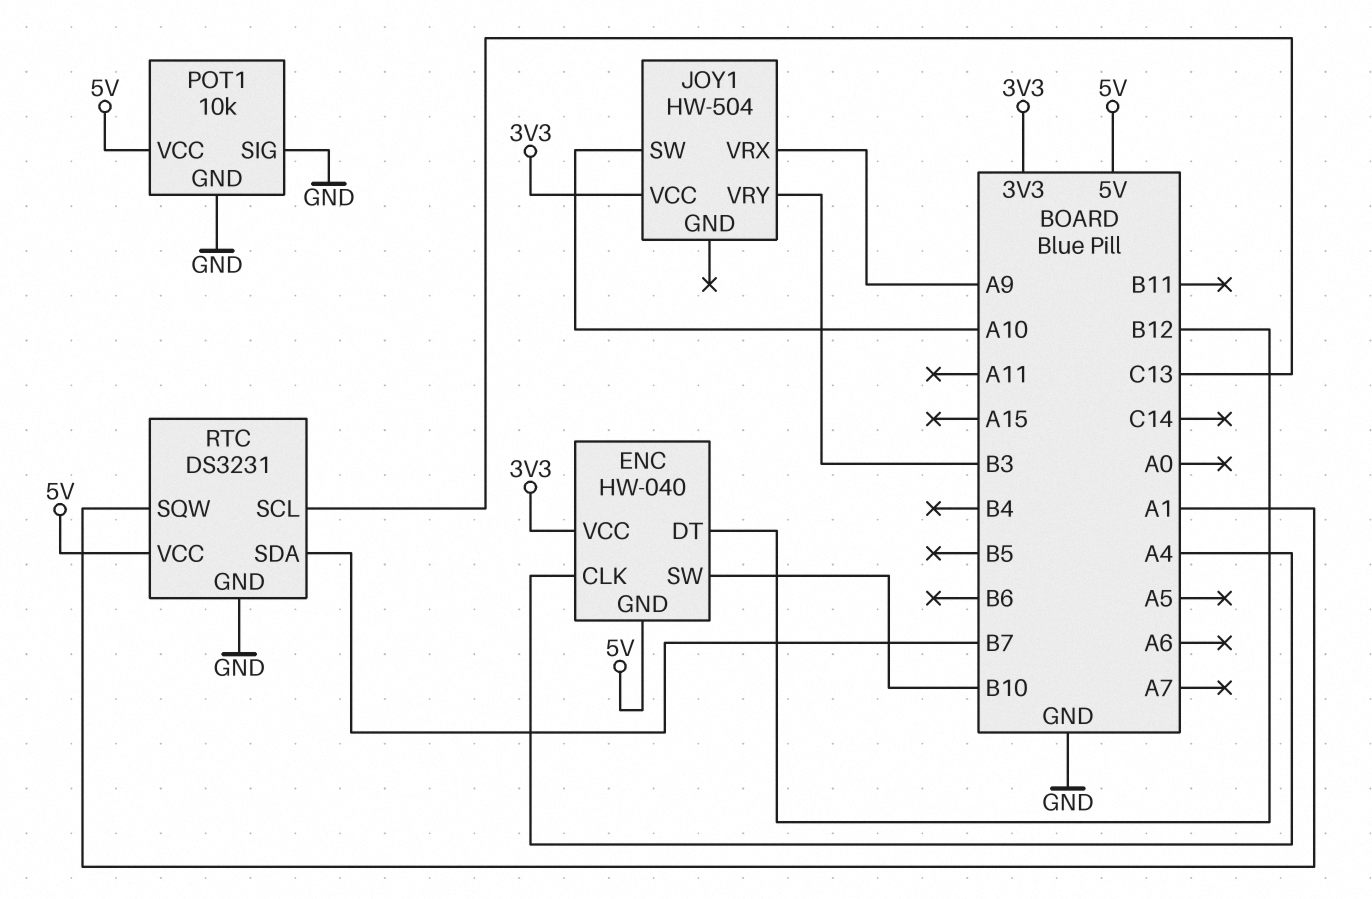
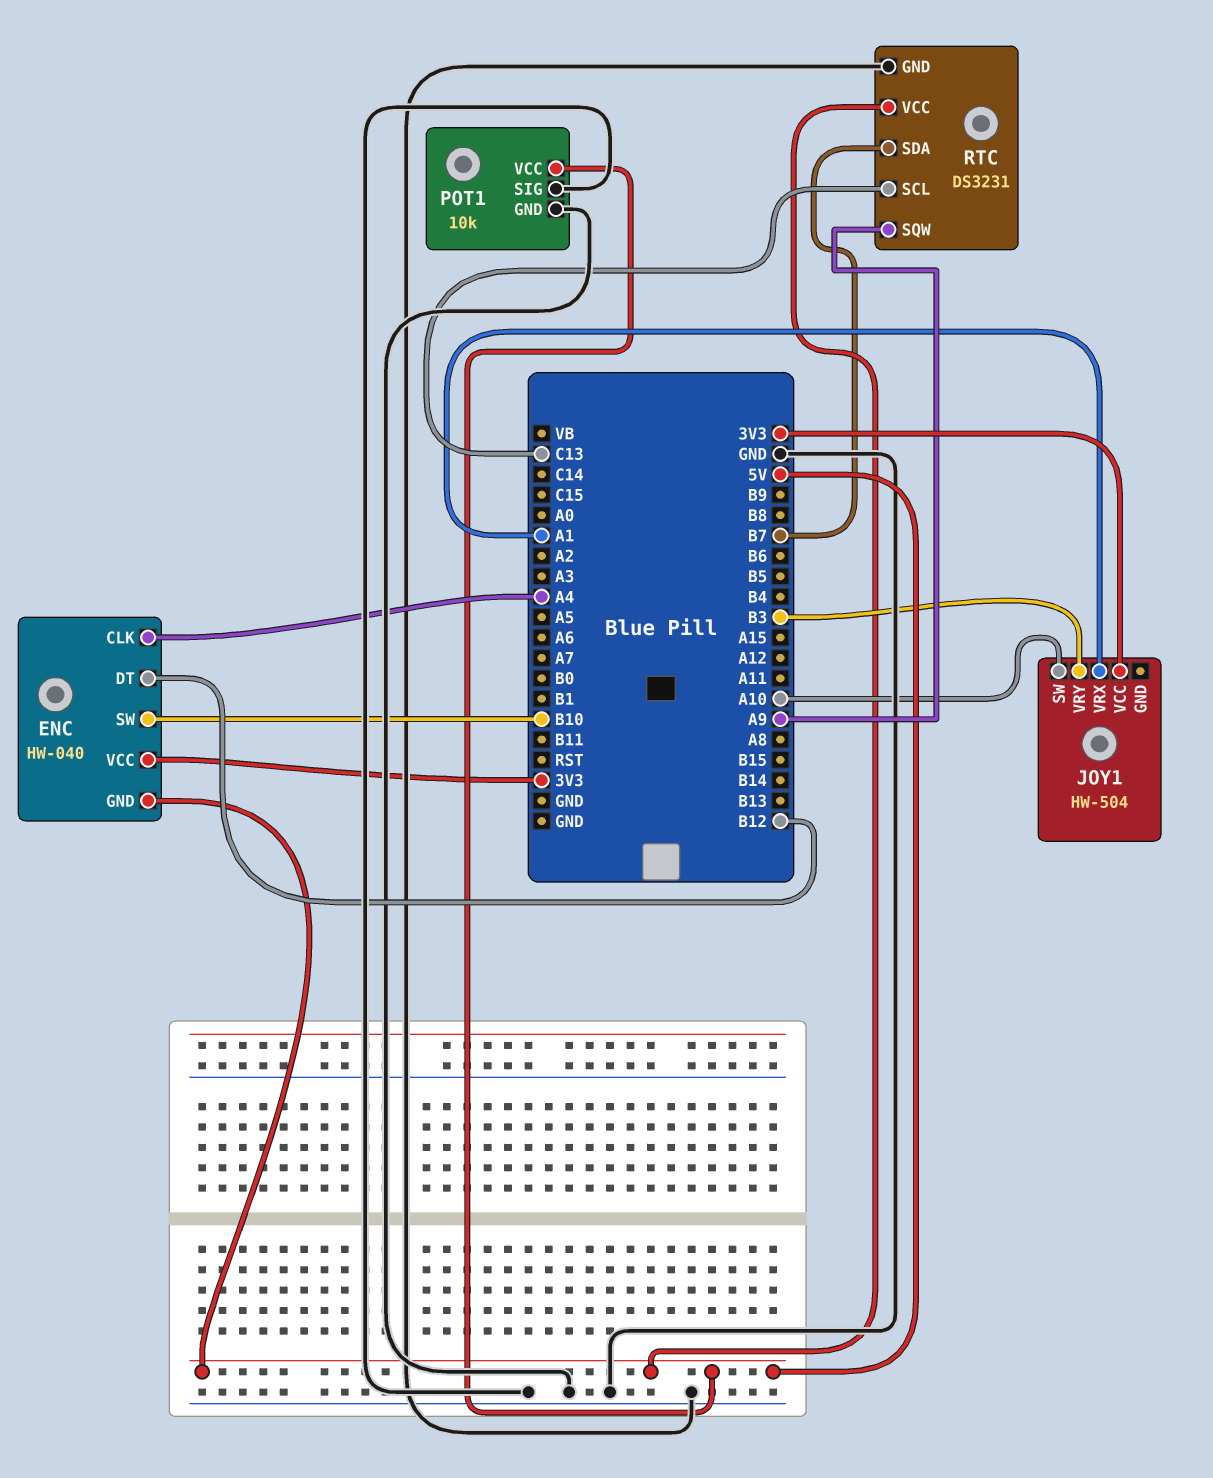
JOY1 pin VRX: A9 -> A1
RTC pin SQW: A1 -> A9

